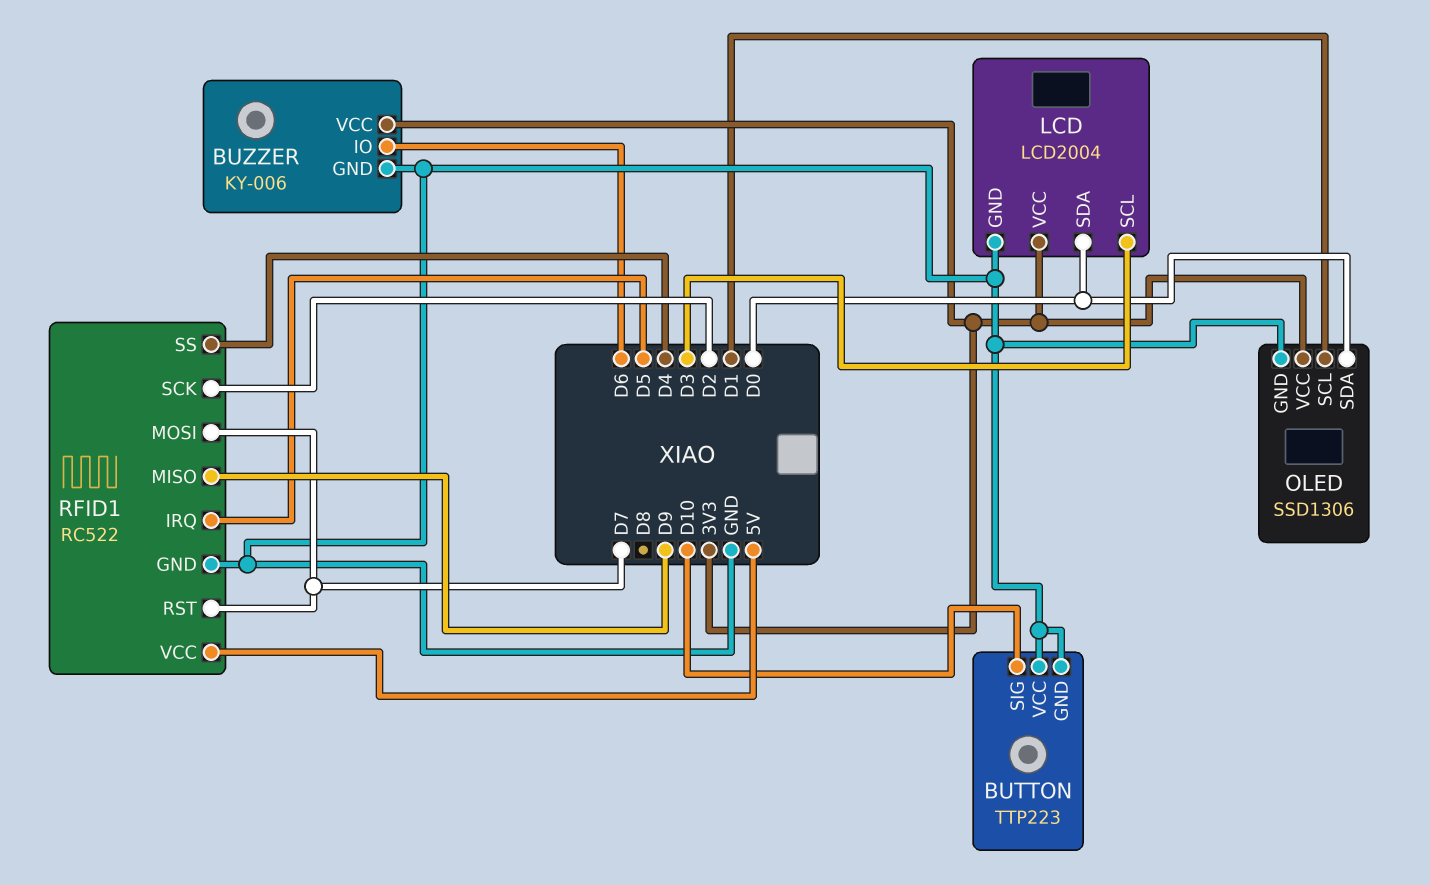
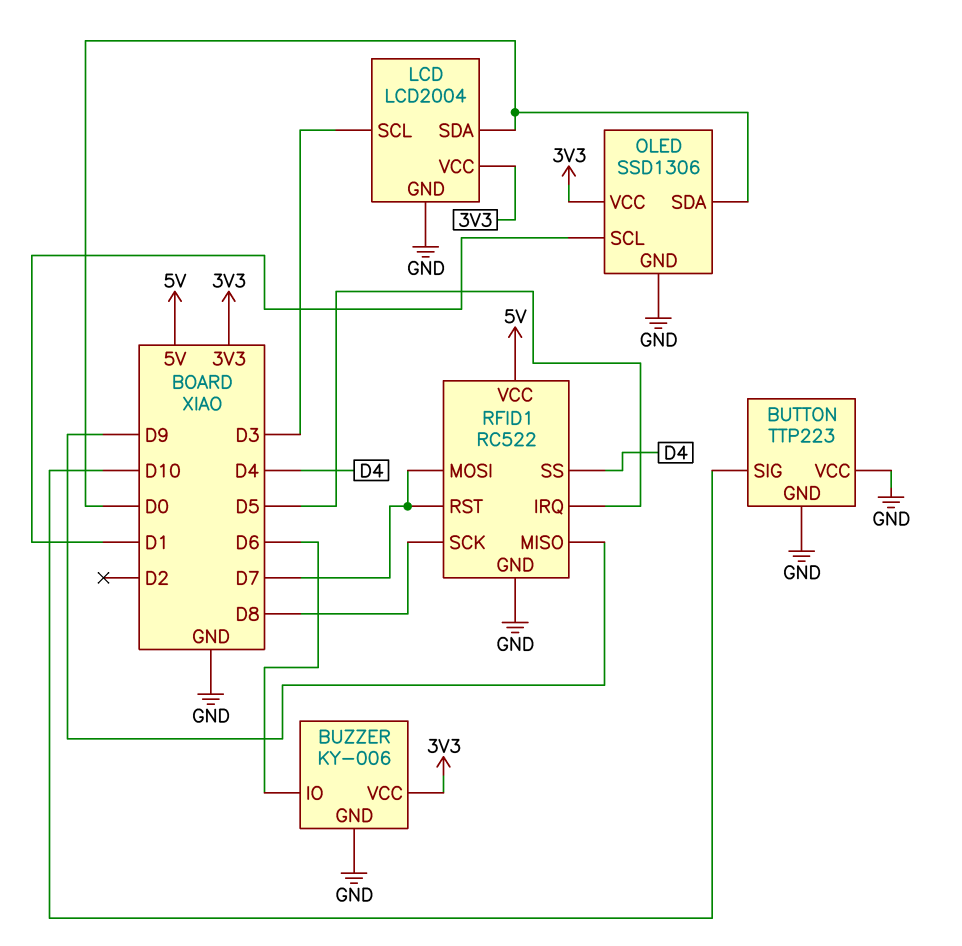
RFID1 pin SCK: D2 -> D8

